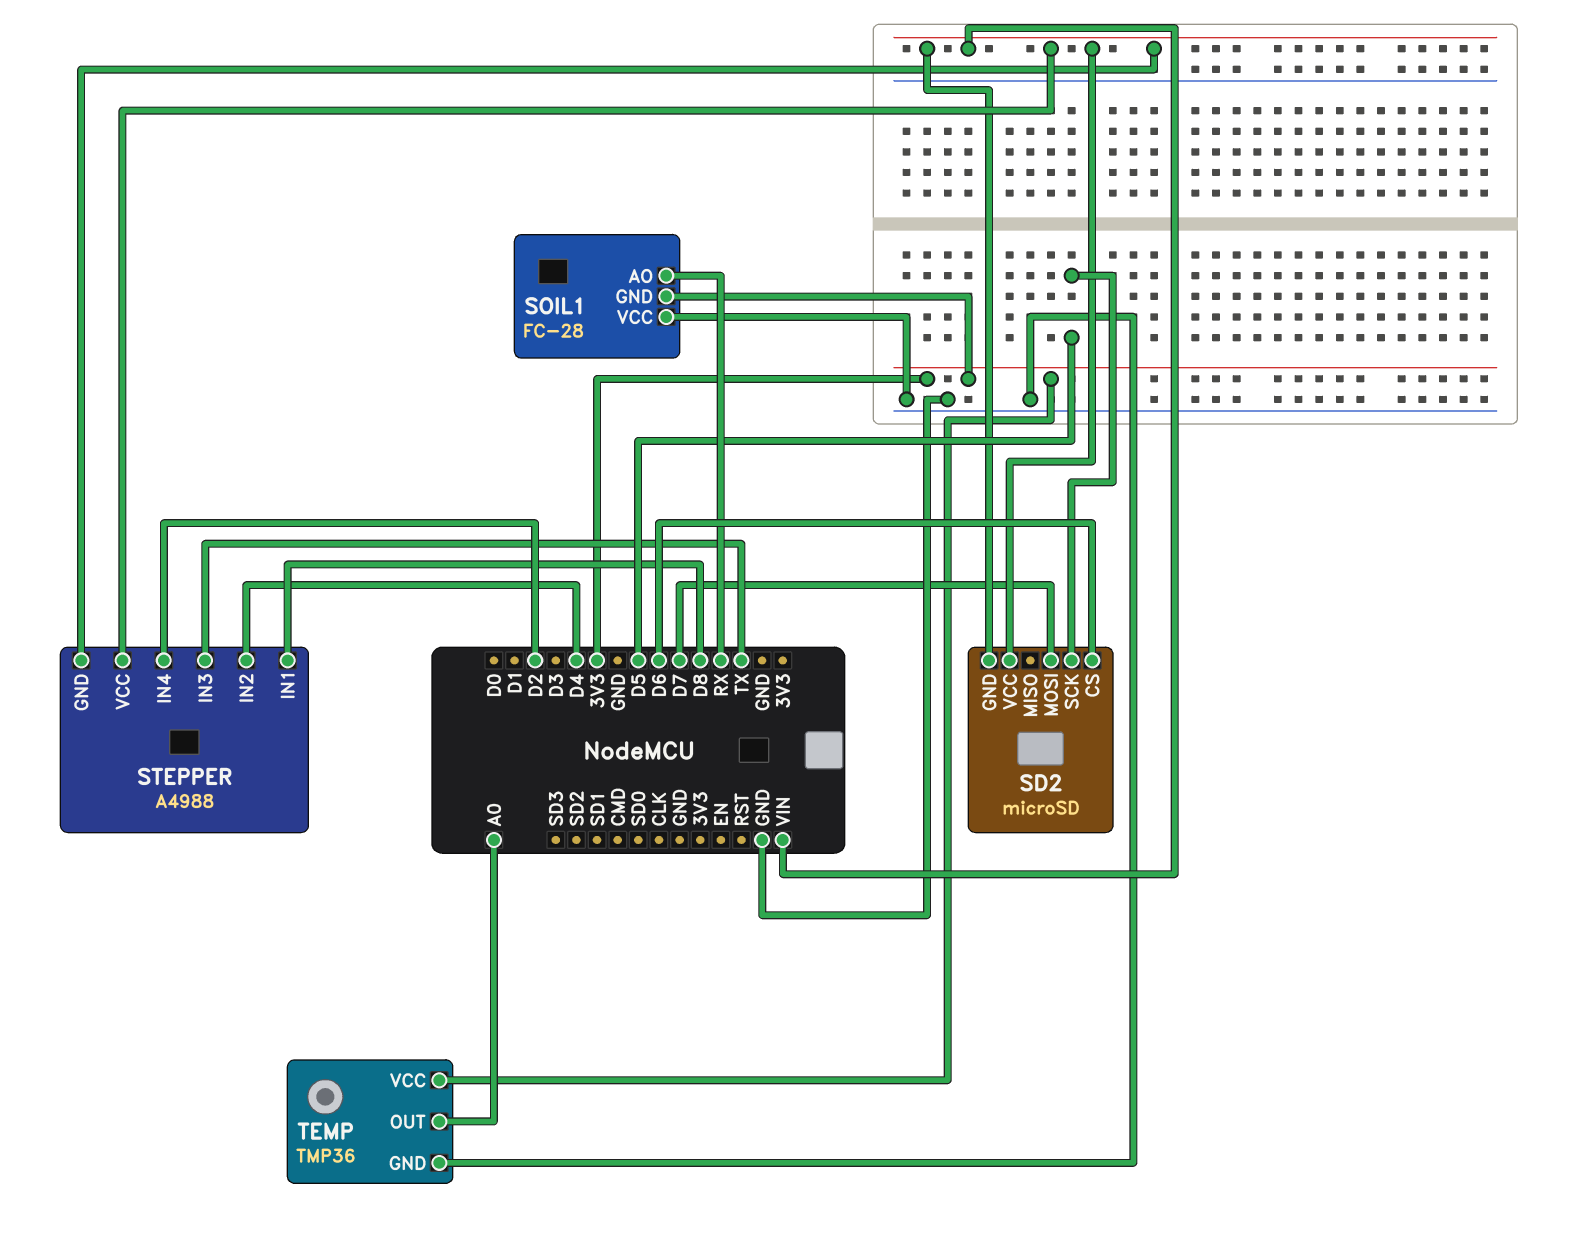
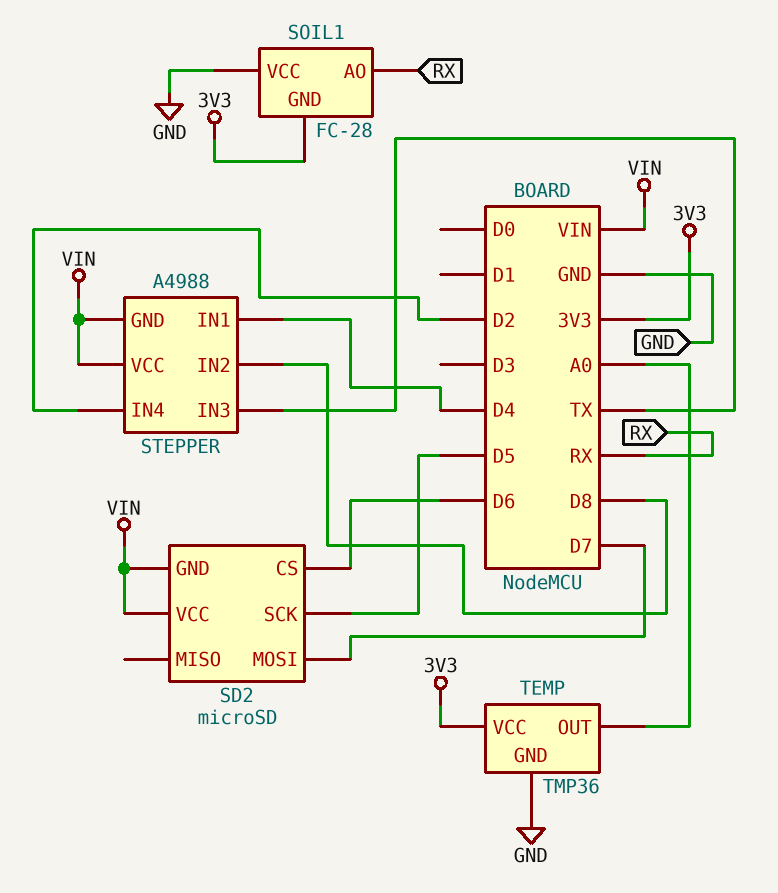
STEPPER pin IN1: D8 -> D4
STEPPER pin IN2: D4 -> D8

